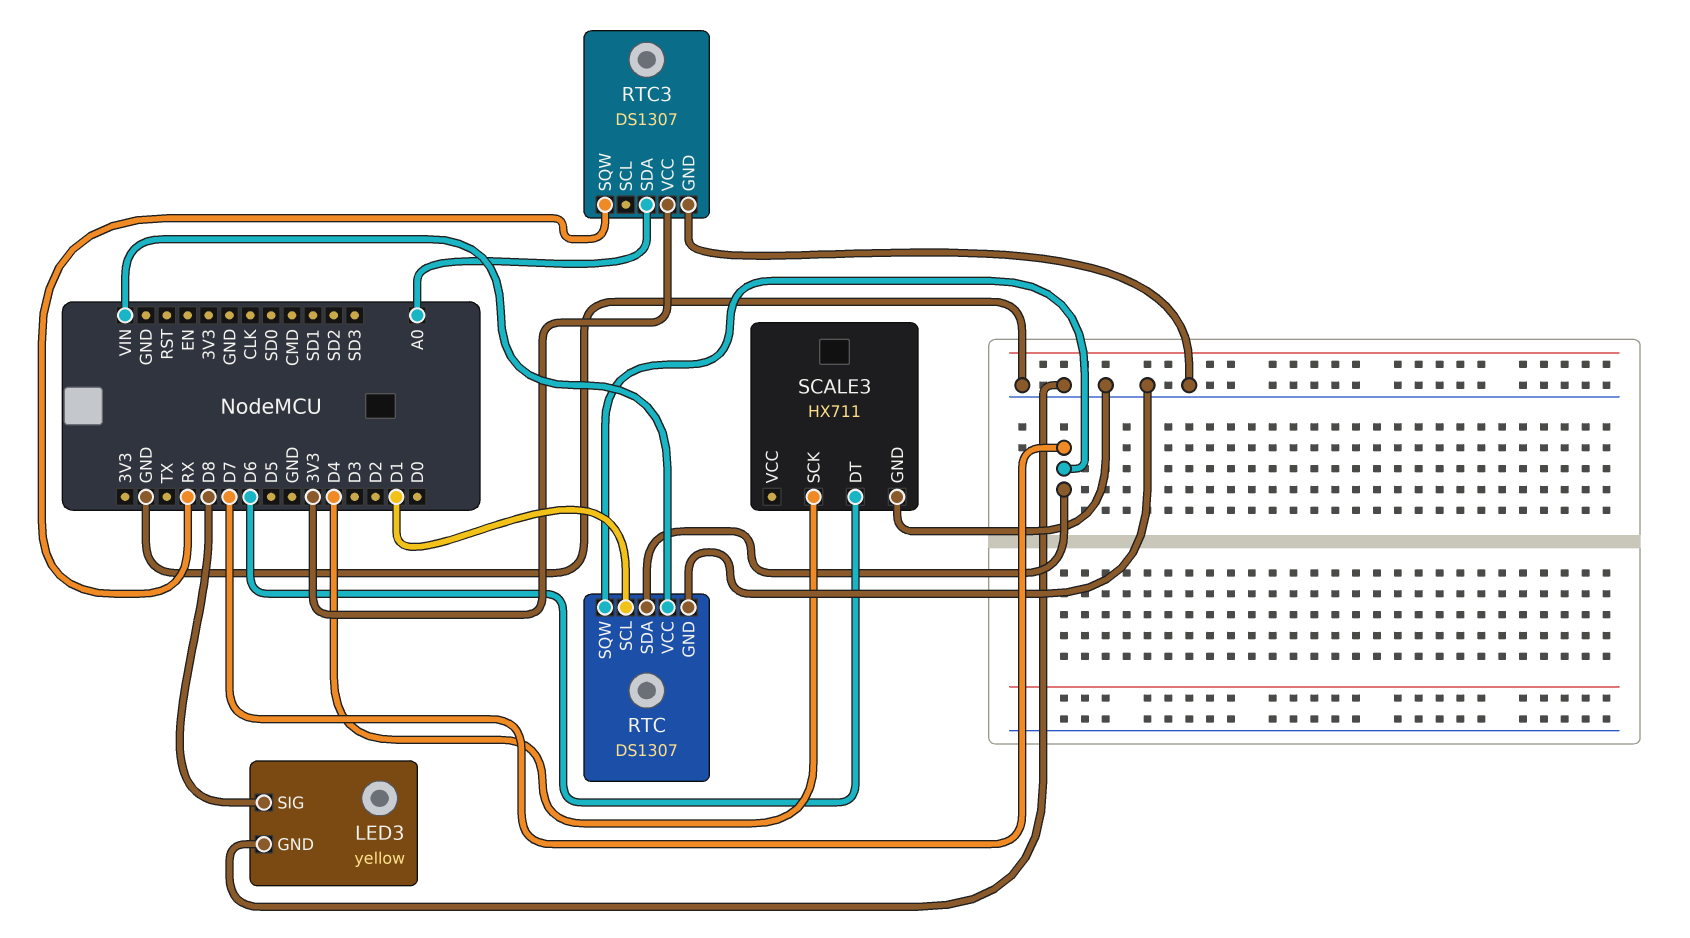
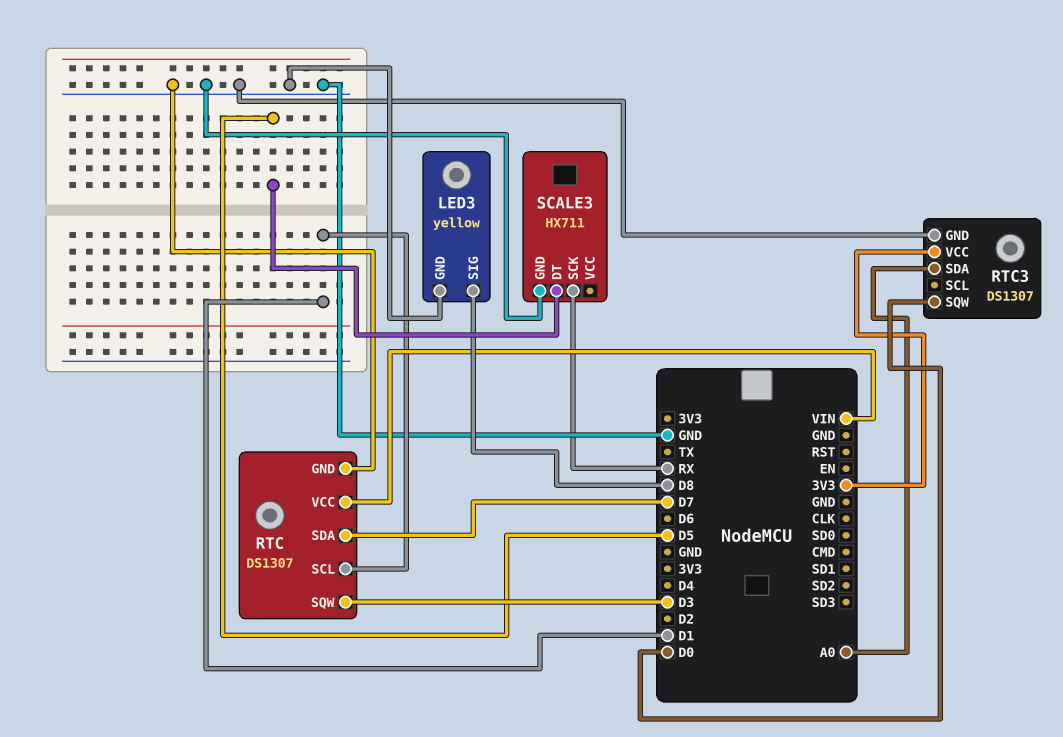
RTC pin SQW: D7 -> D3
RTC3 pin SQW: RX -> D0
SCALE3 pin DT: D6 -> D5
SCALE3 pin SCK: D4 -> RX

